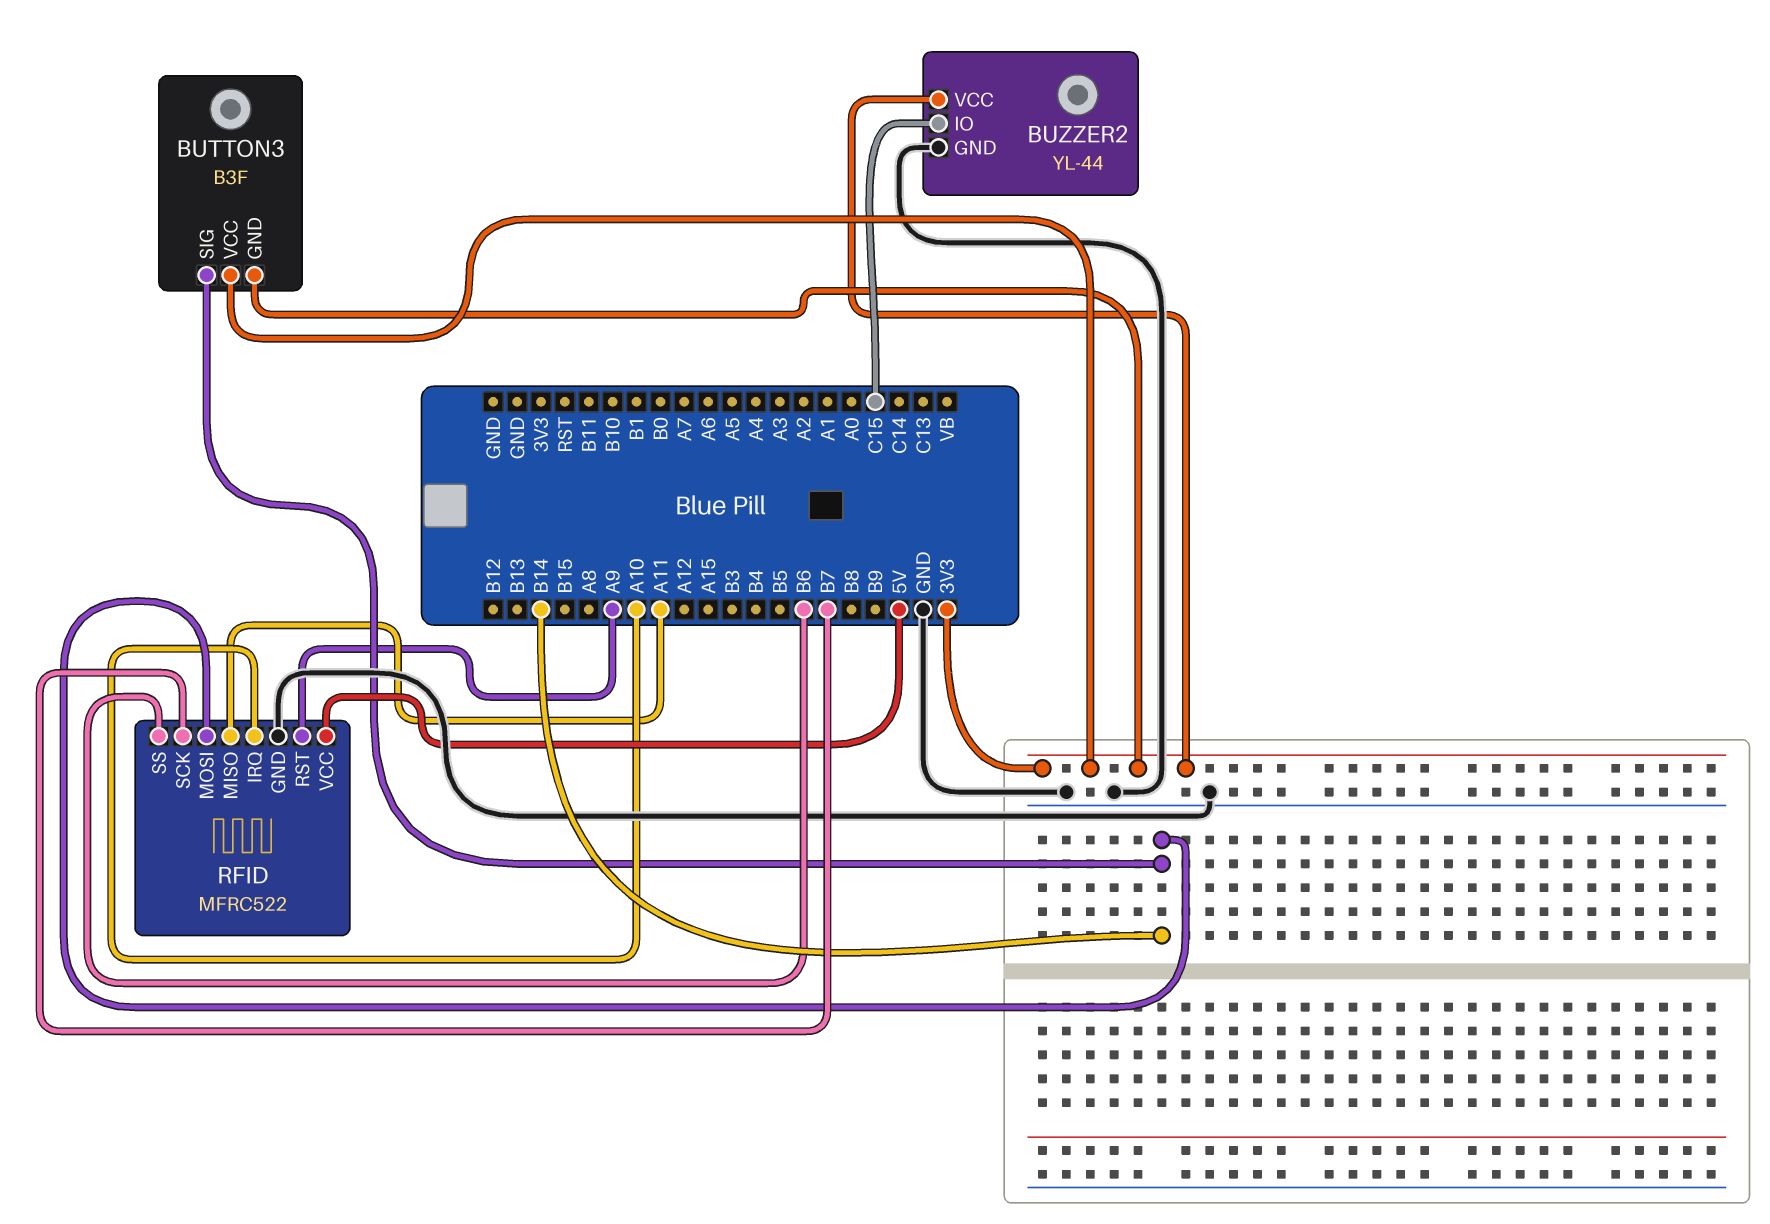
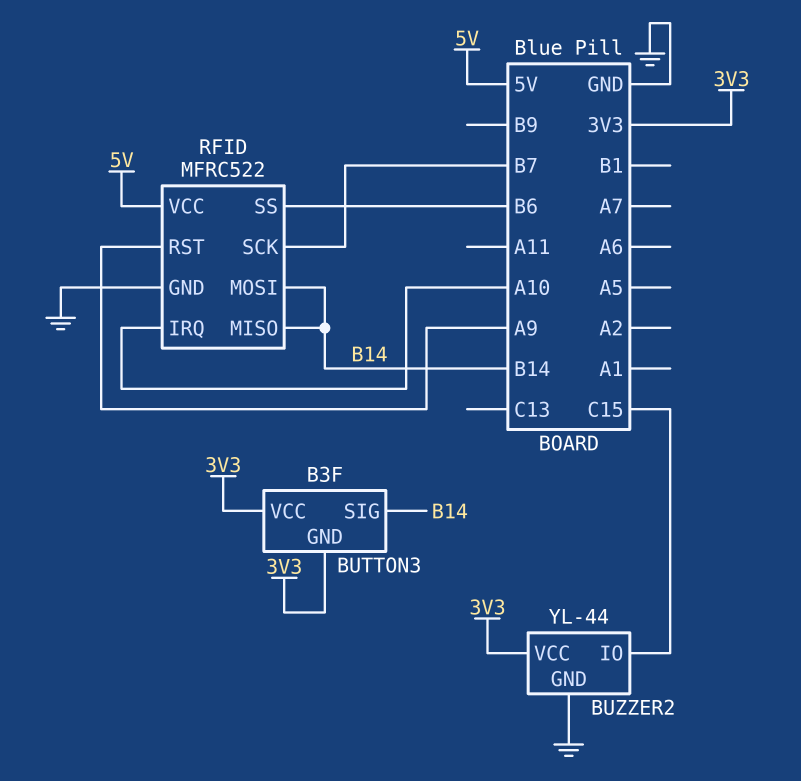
RFID pin MISO: A11 -> B14

